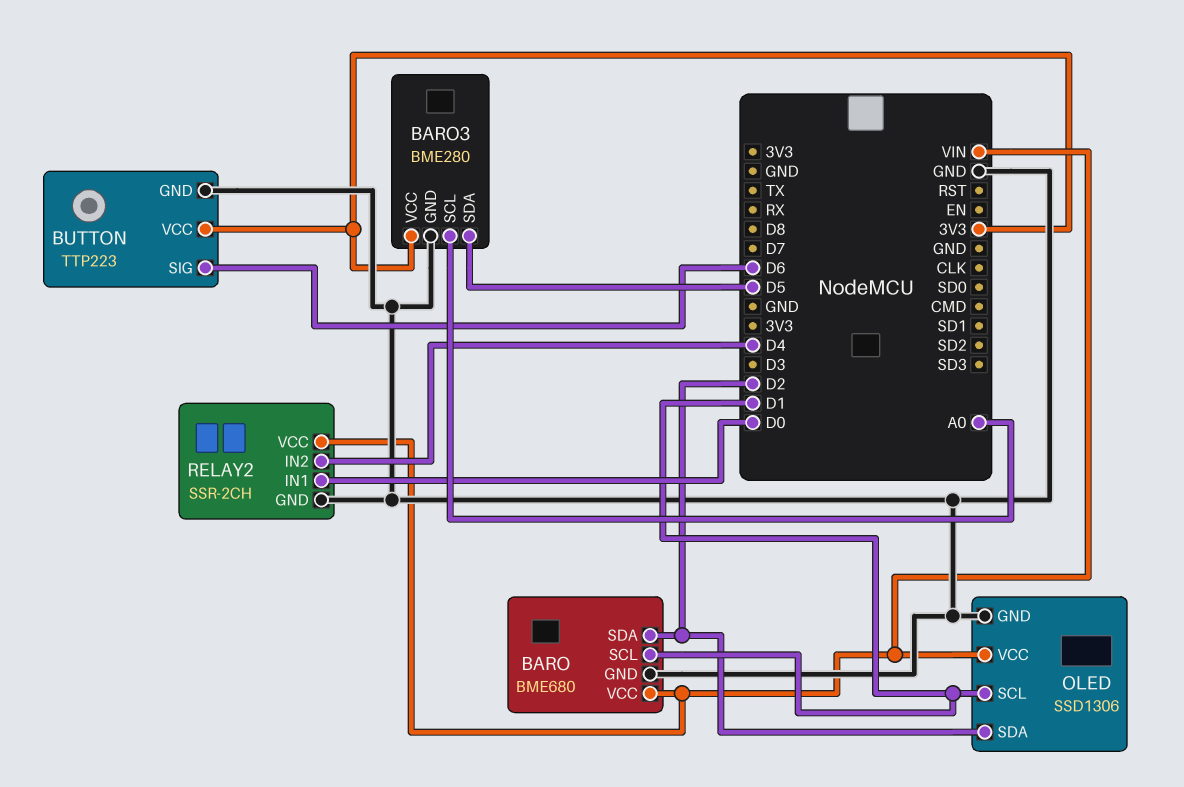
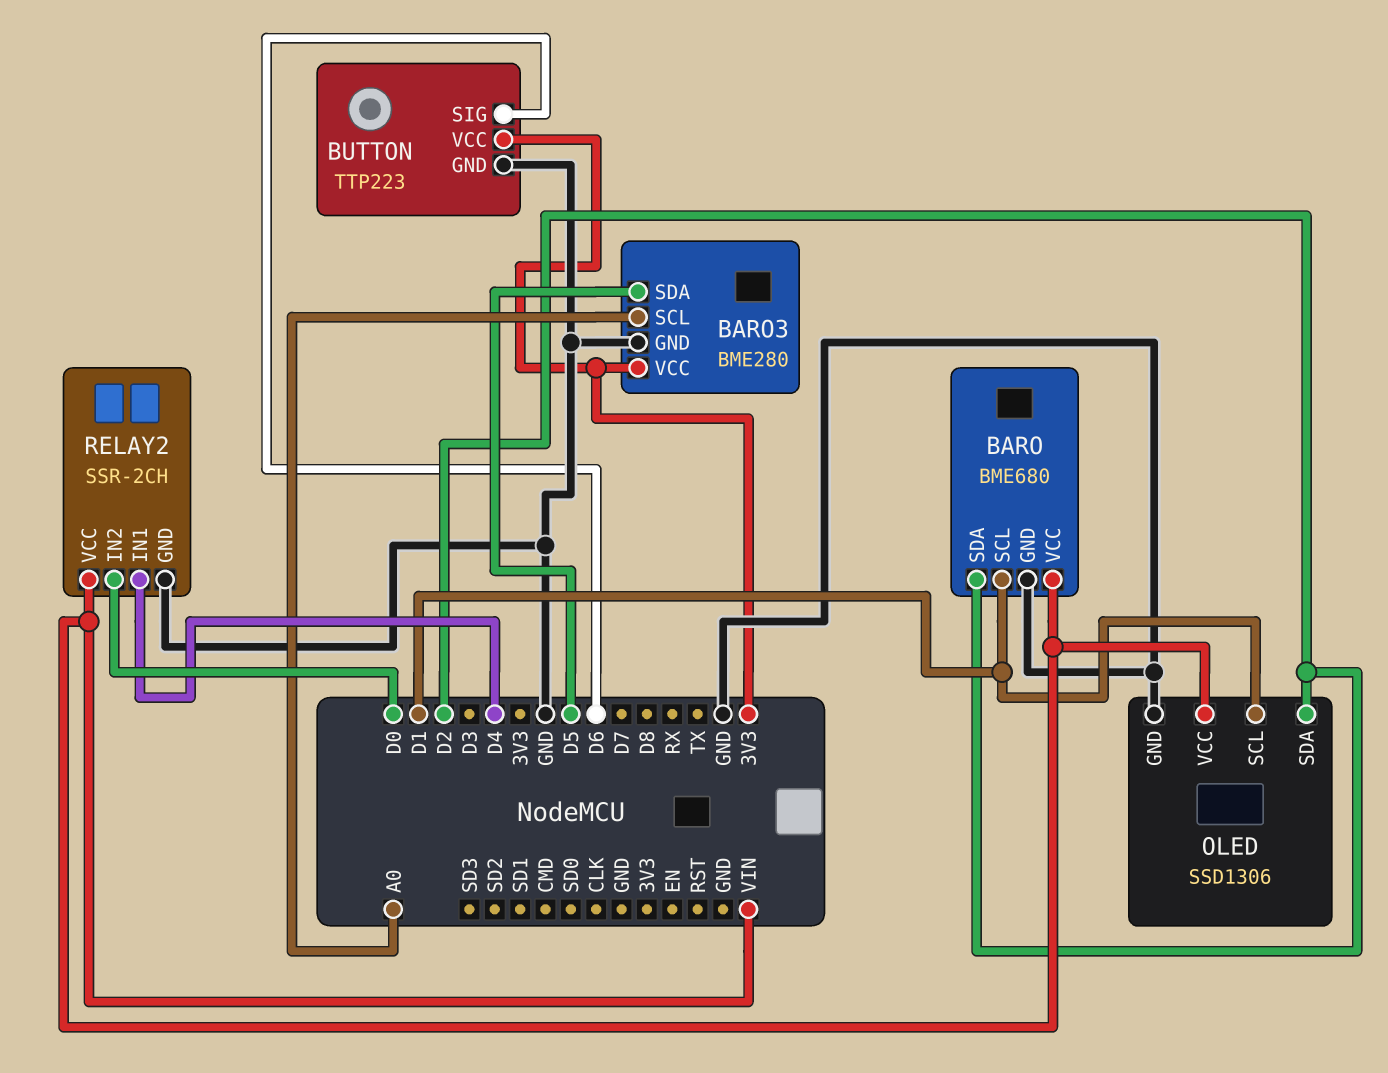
RELAY2 pin IN1: D0 -> D4
RELAY2 pin IN2: D4 -> D0

